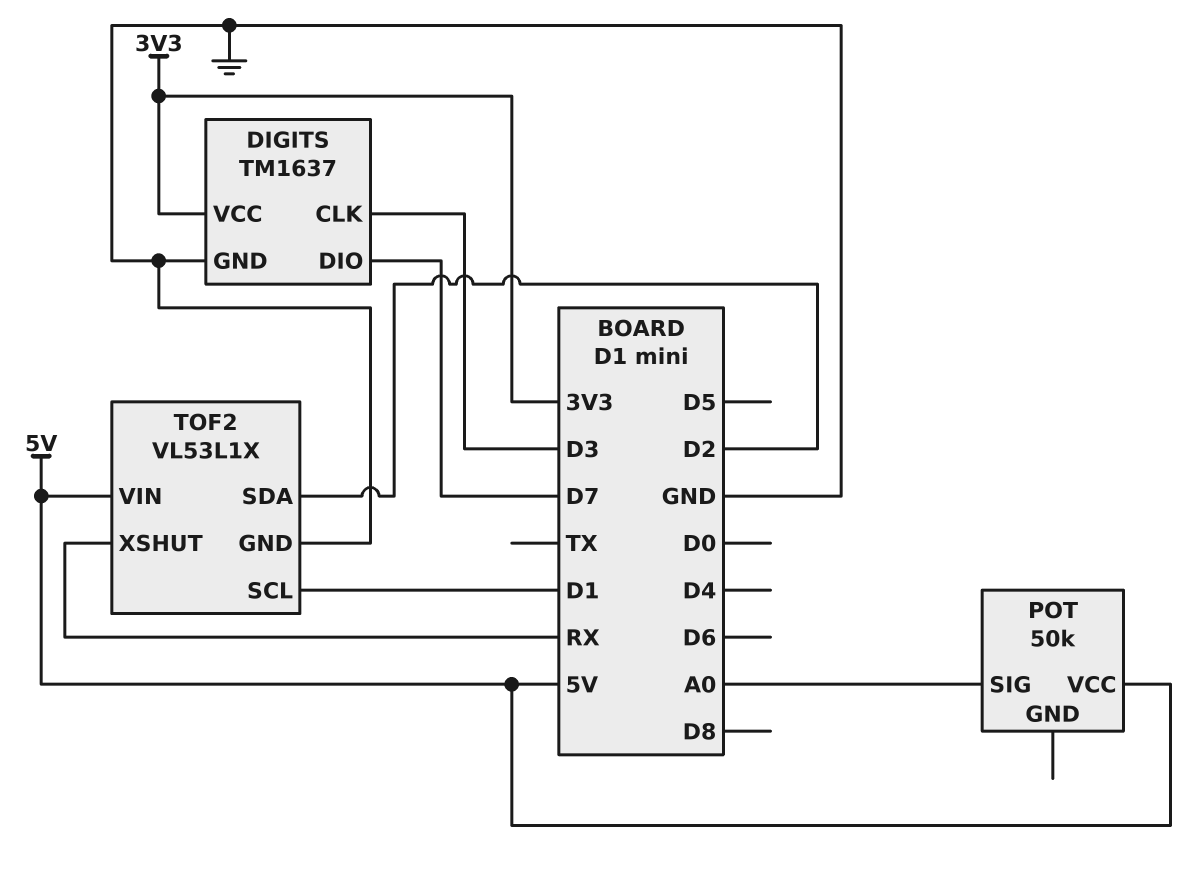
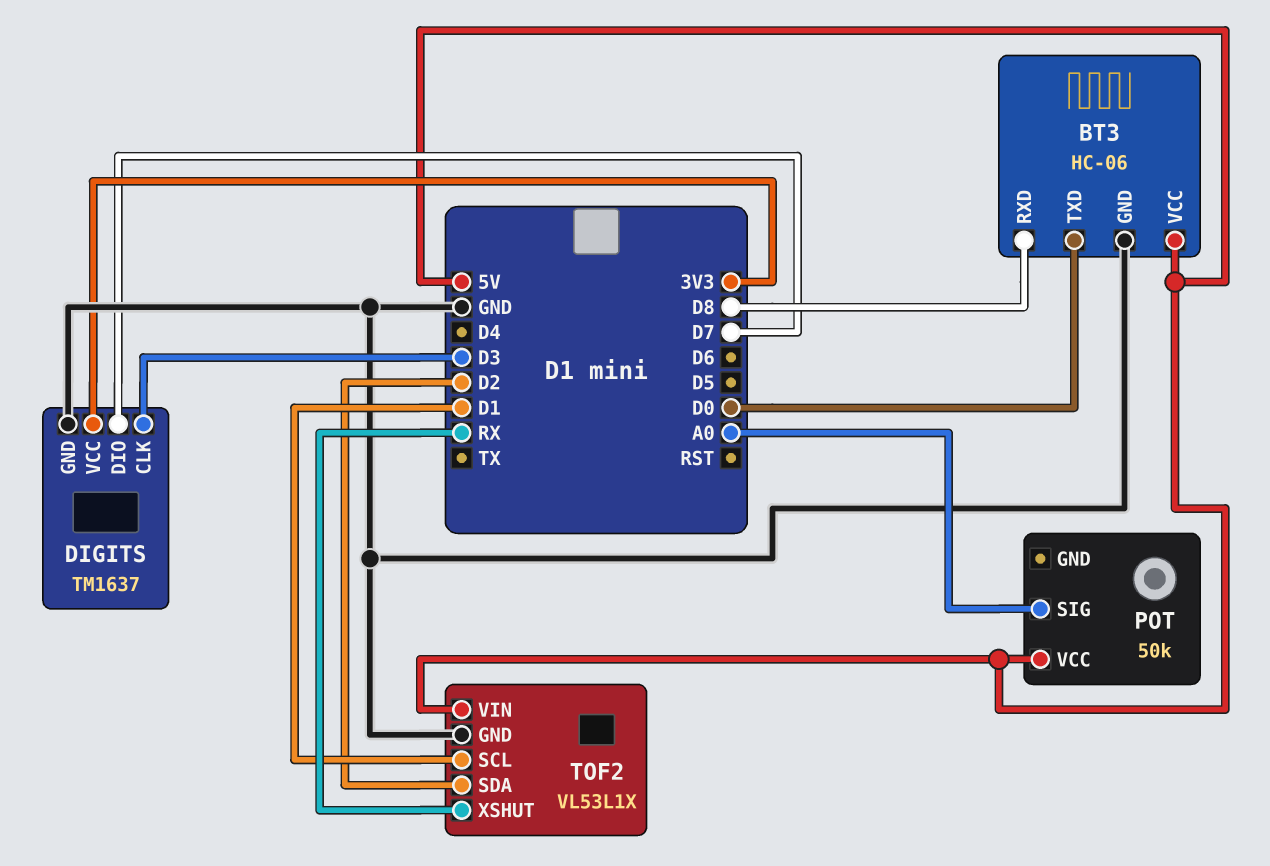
BT3: none -> HC-06
BT3 pin GND: none -> GND
BT3 pin RXD: none -> D8
BT3 pin TXD: none -> D0
BT3 pin VCC: none -> 5V

